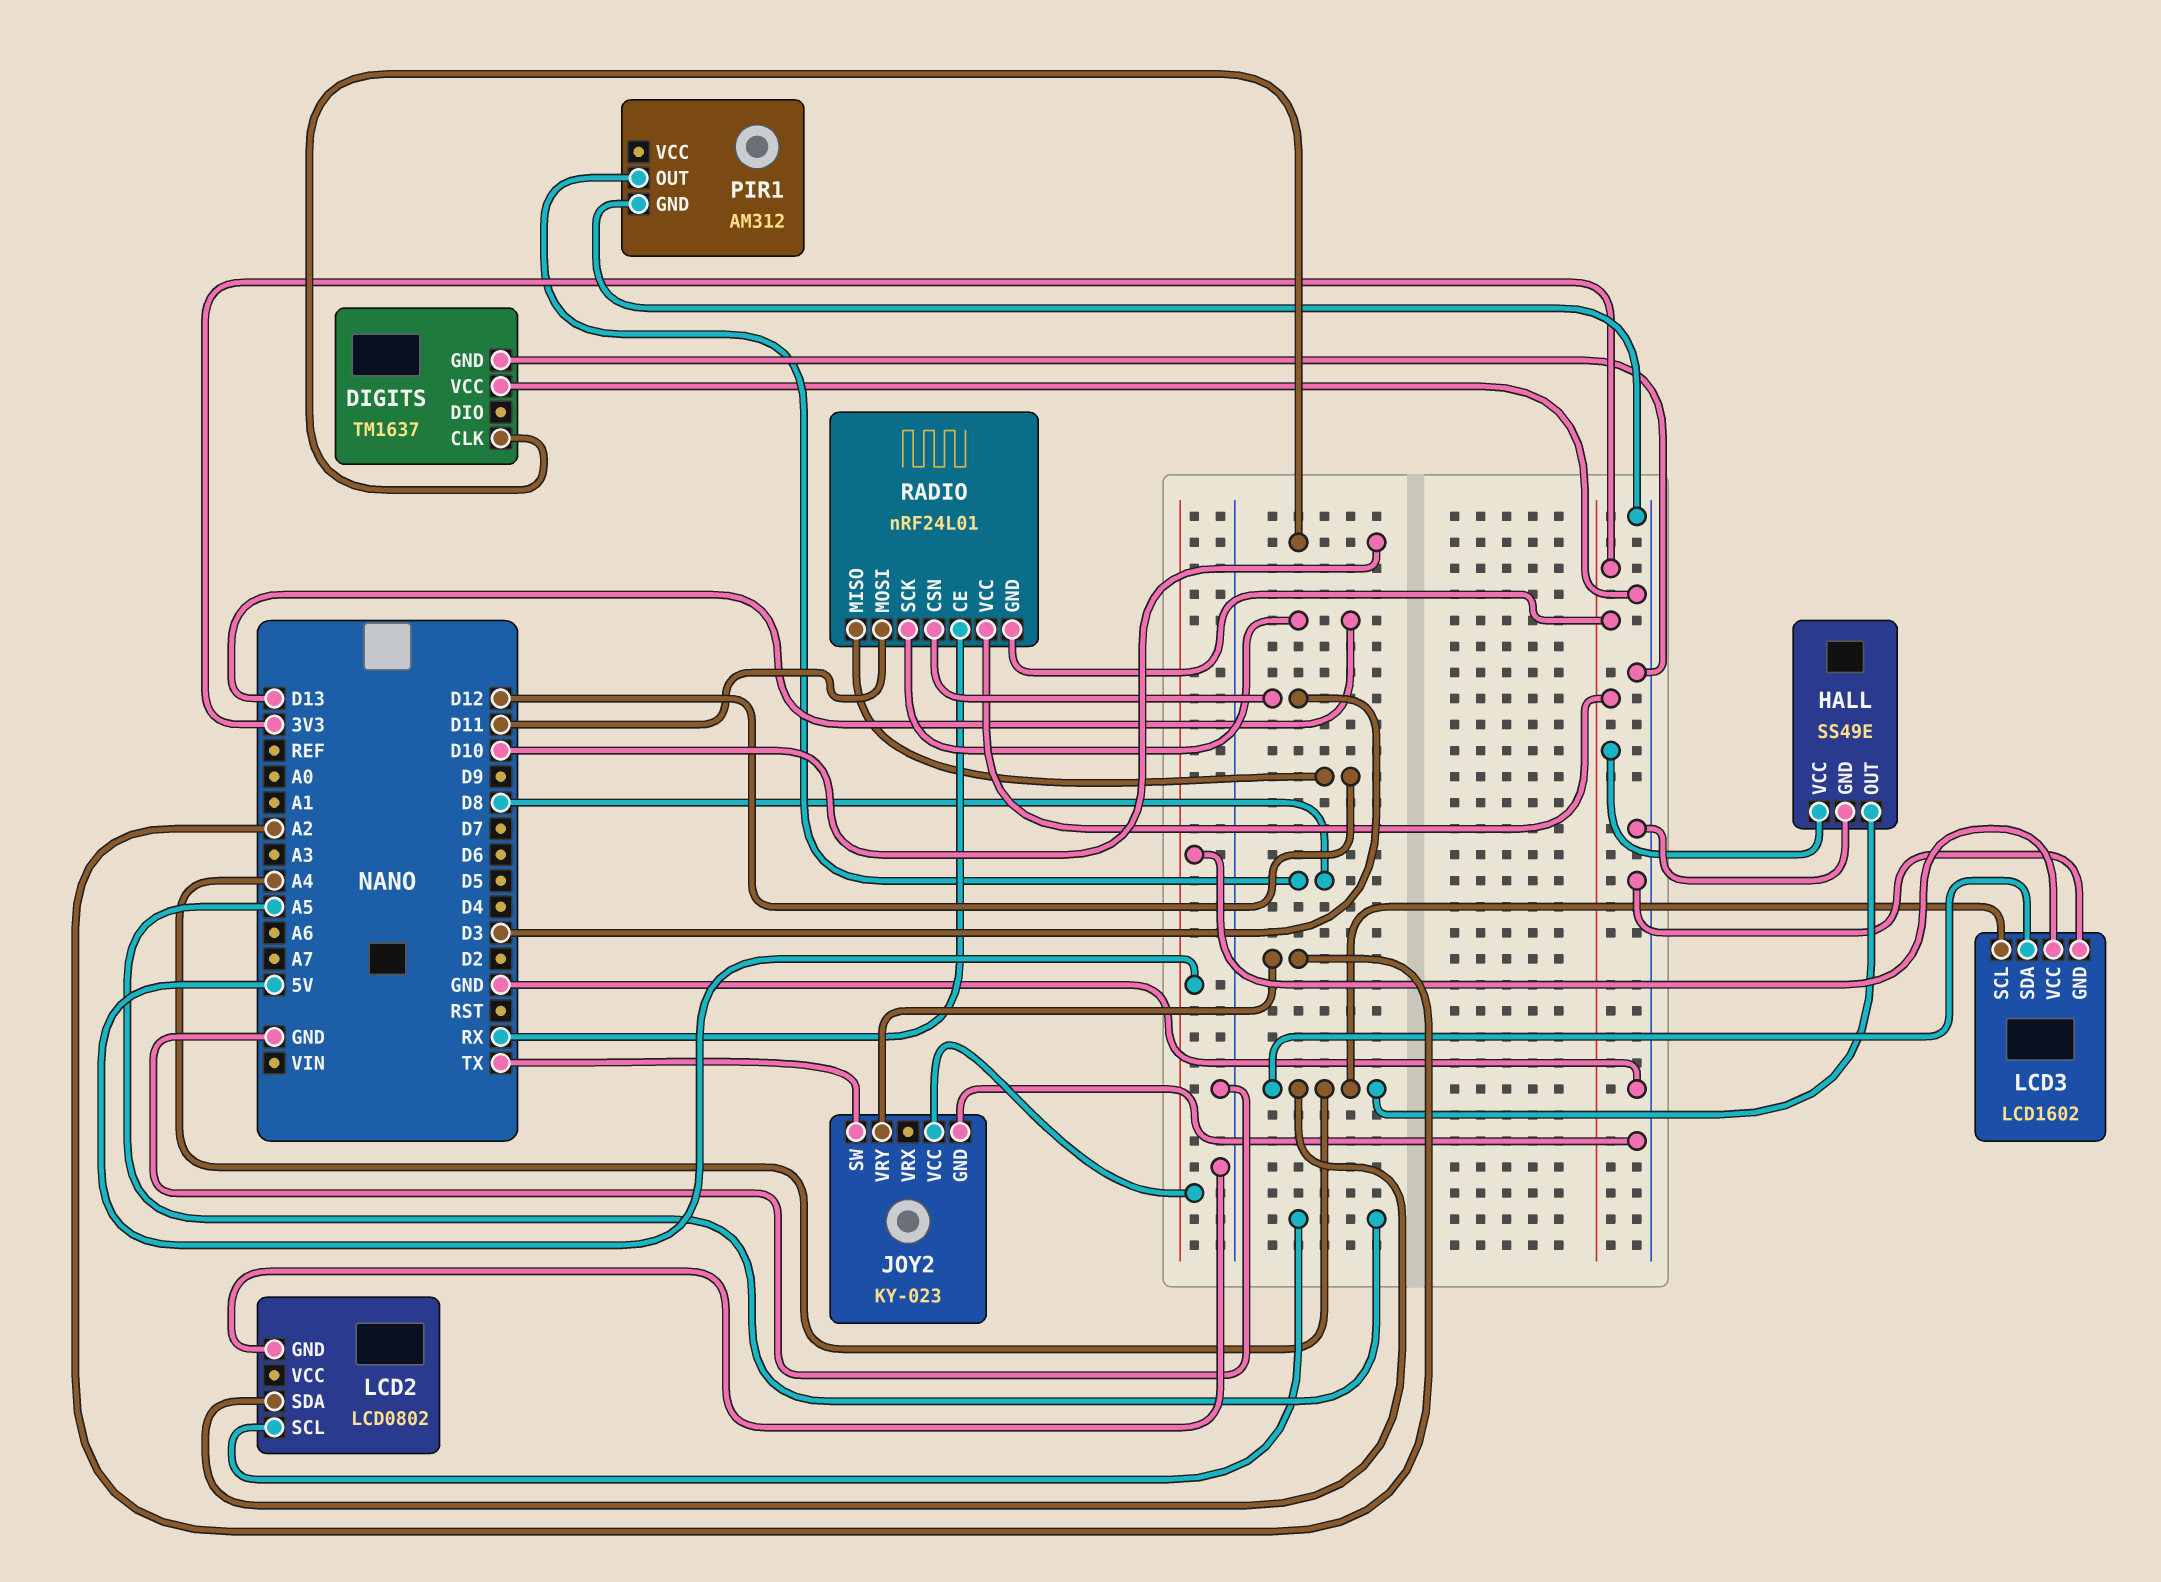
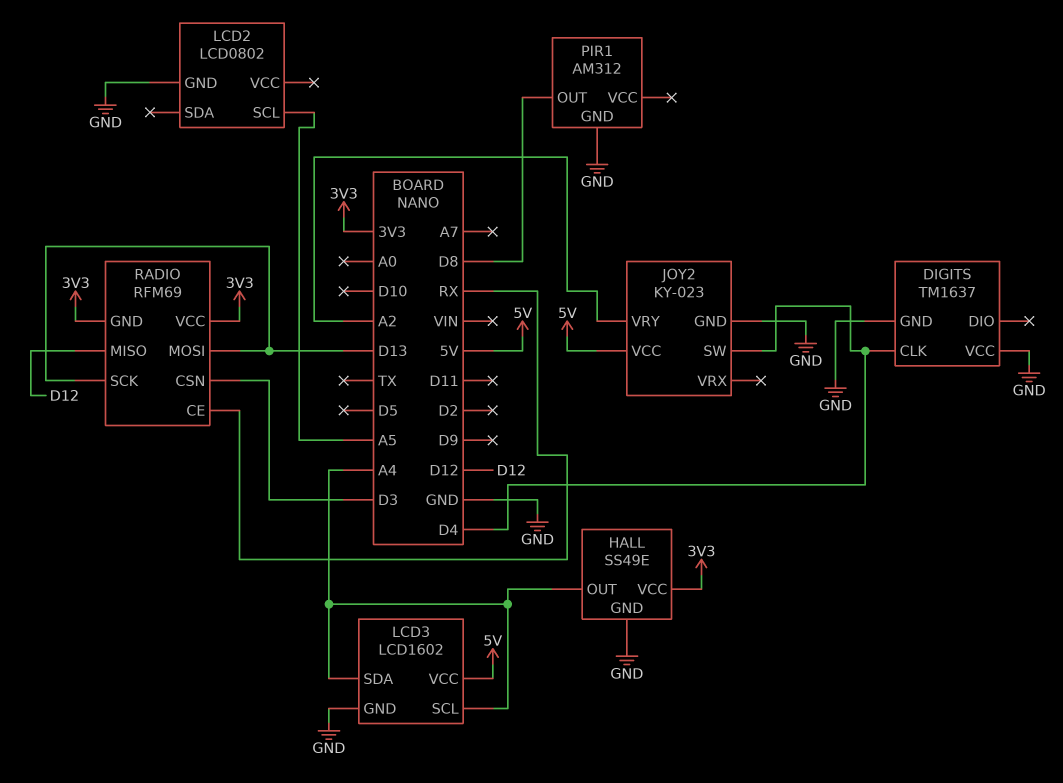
DIGITS pin CLK: D10 -> D4
JOY2 pin SW: TX -> D4
LCD2 pin SDA: A4 -> none
RADIO: nRF24L01 -> RFM69
RADIO pin MOSI: D11 -> D13

